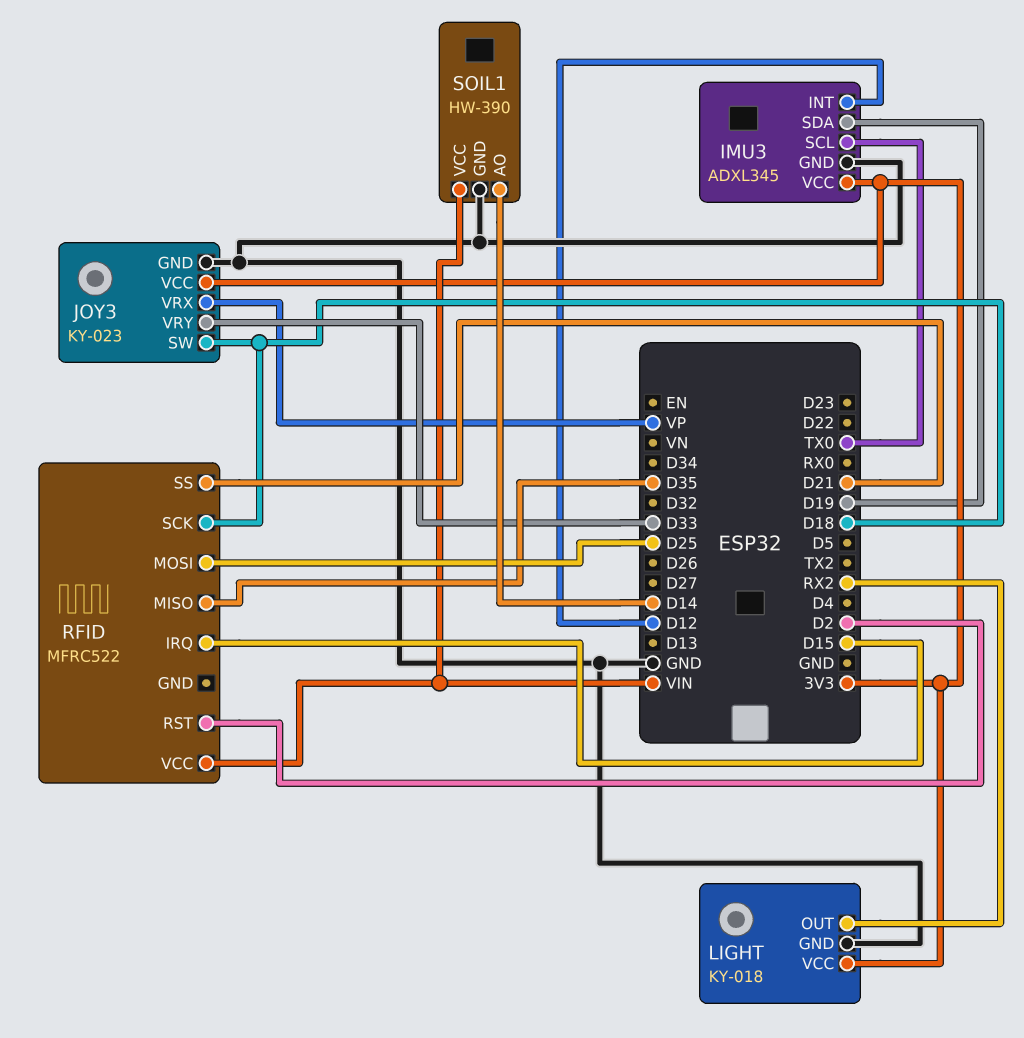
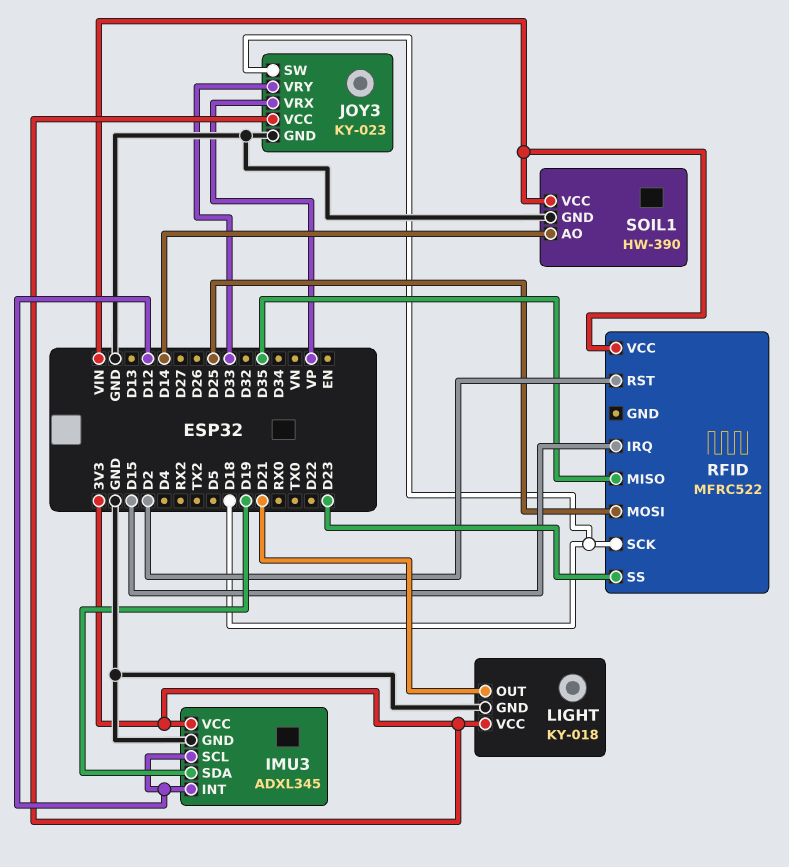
IMU3 pin SCL: TX0 -> D12
LIGHT pin OUT: RX2 -> D21
RFID pin SS: D21 -> D23

